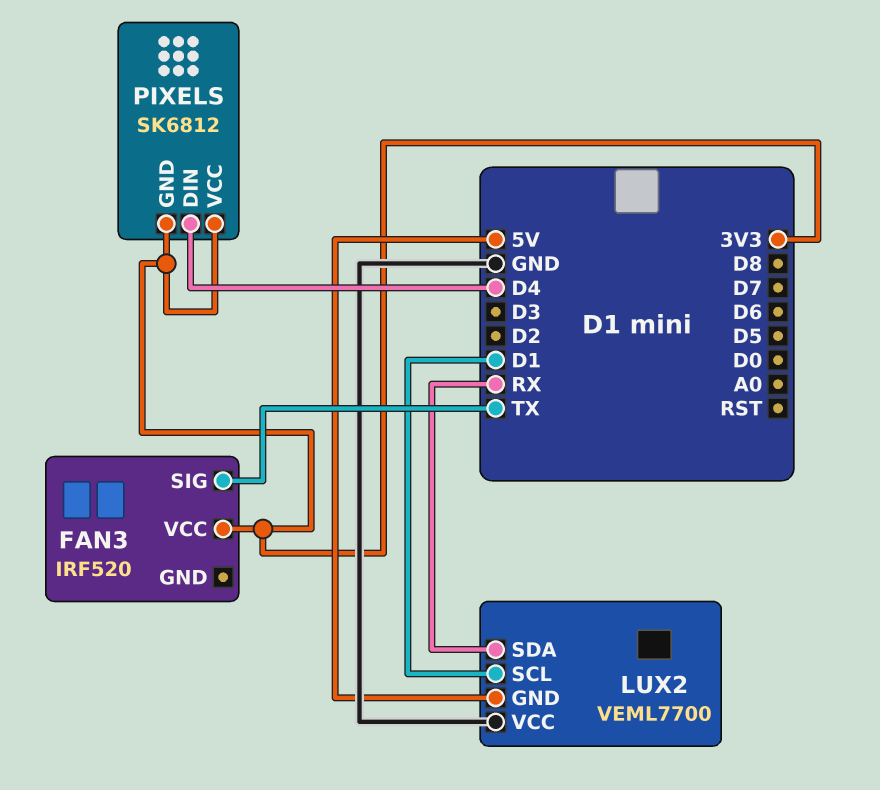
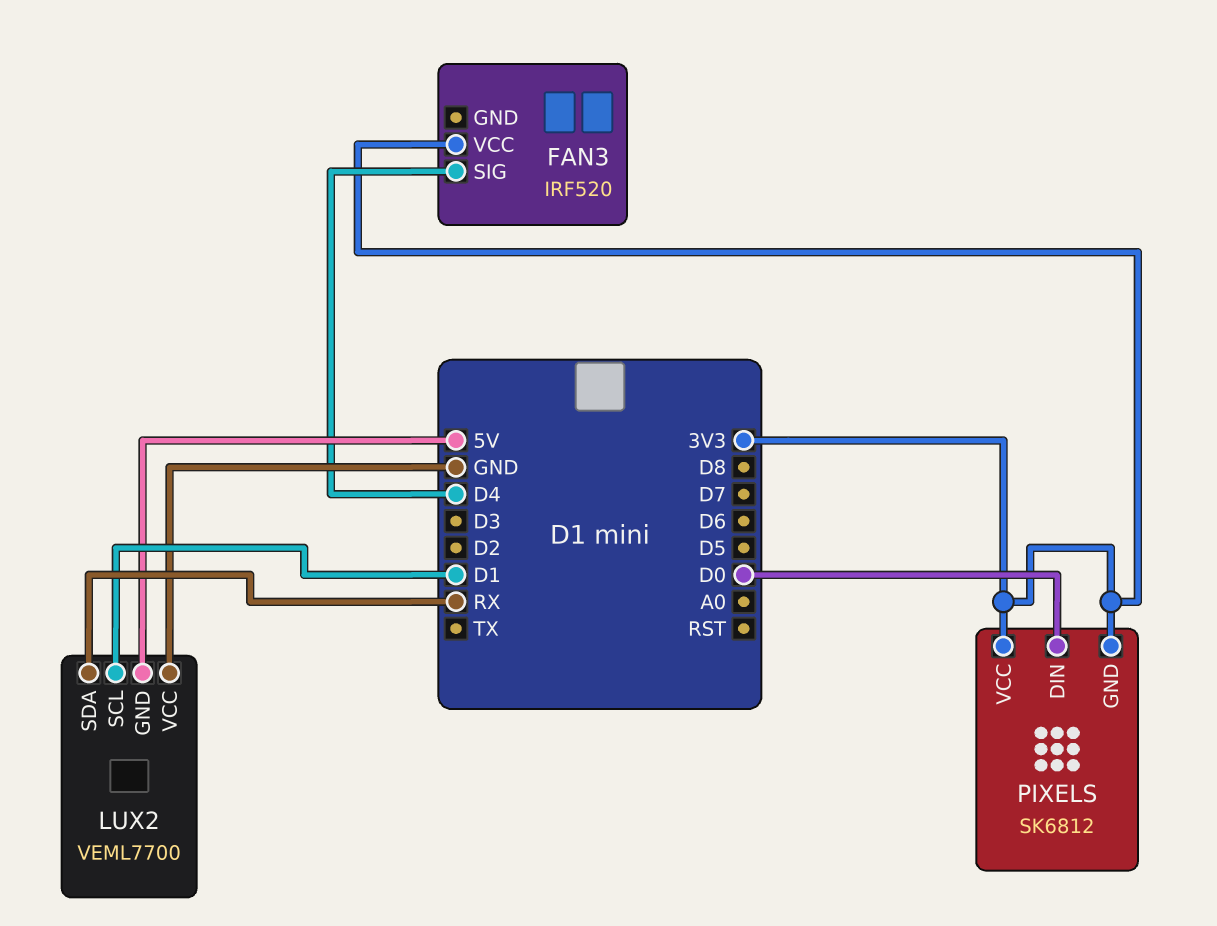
FAN3 pin SIG: TX -> D4
PIXELS pin DIN: D4 -> D0

